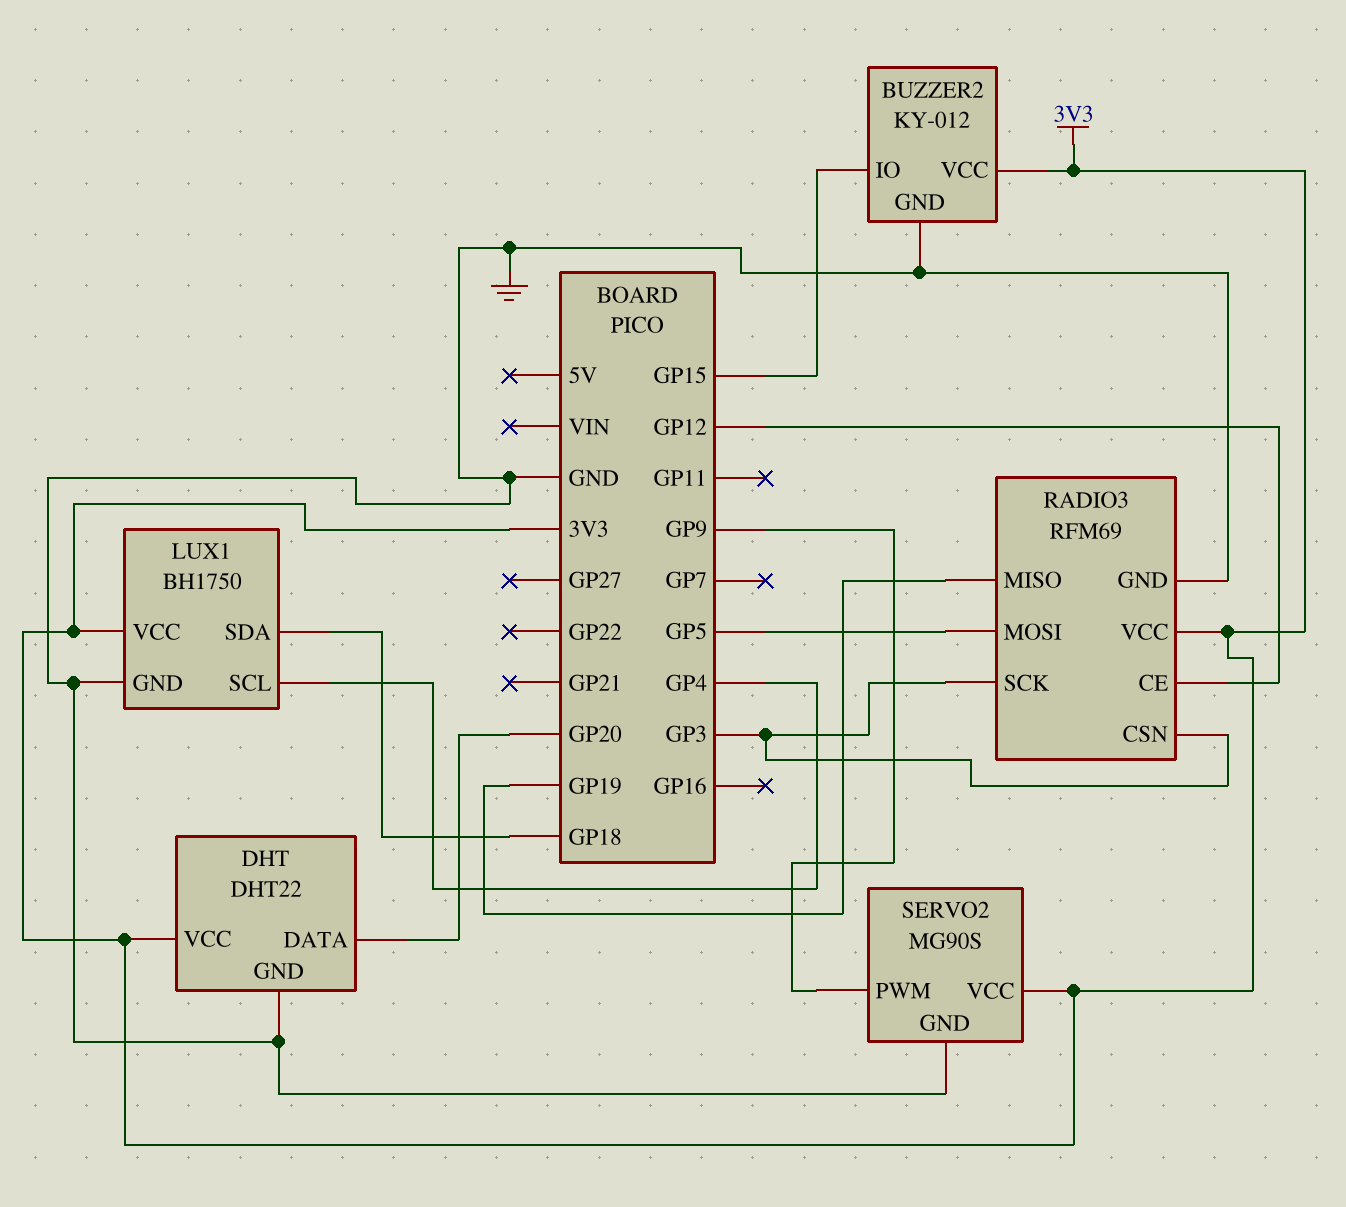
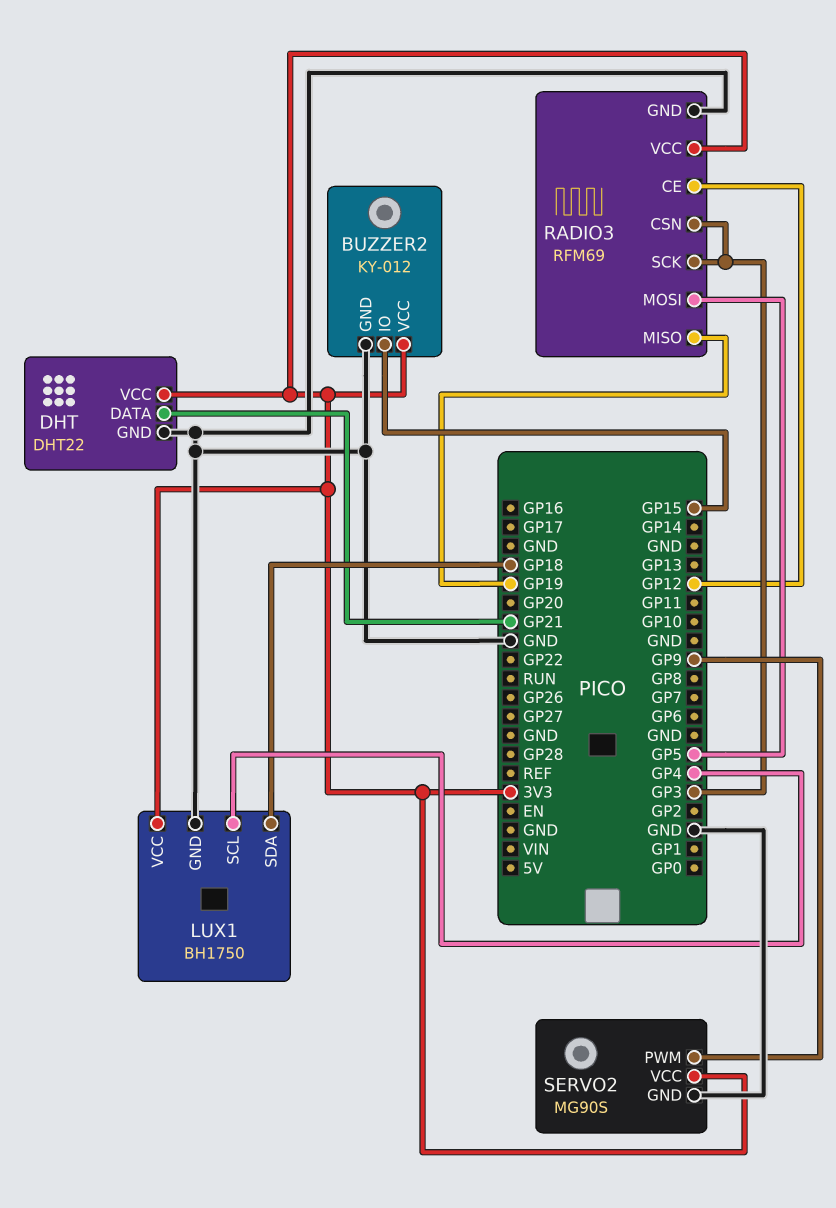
DHT pin DATA: GP20 -> GP21

